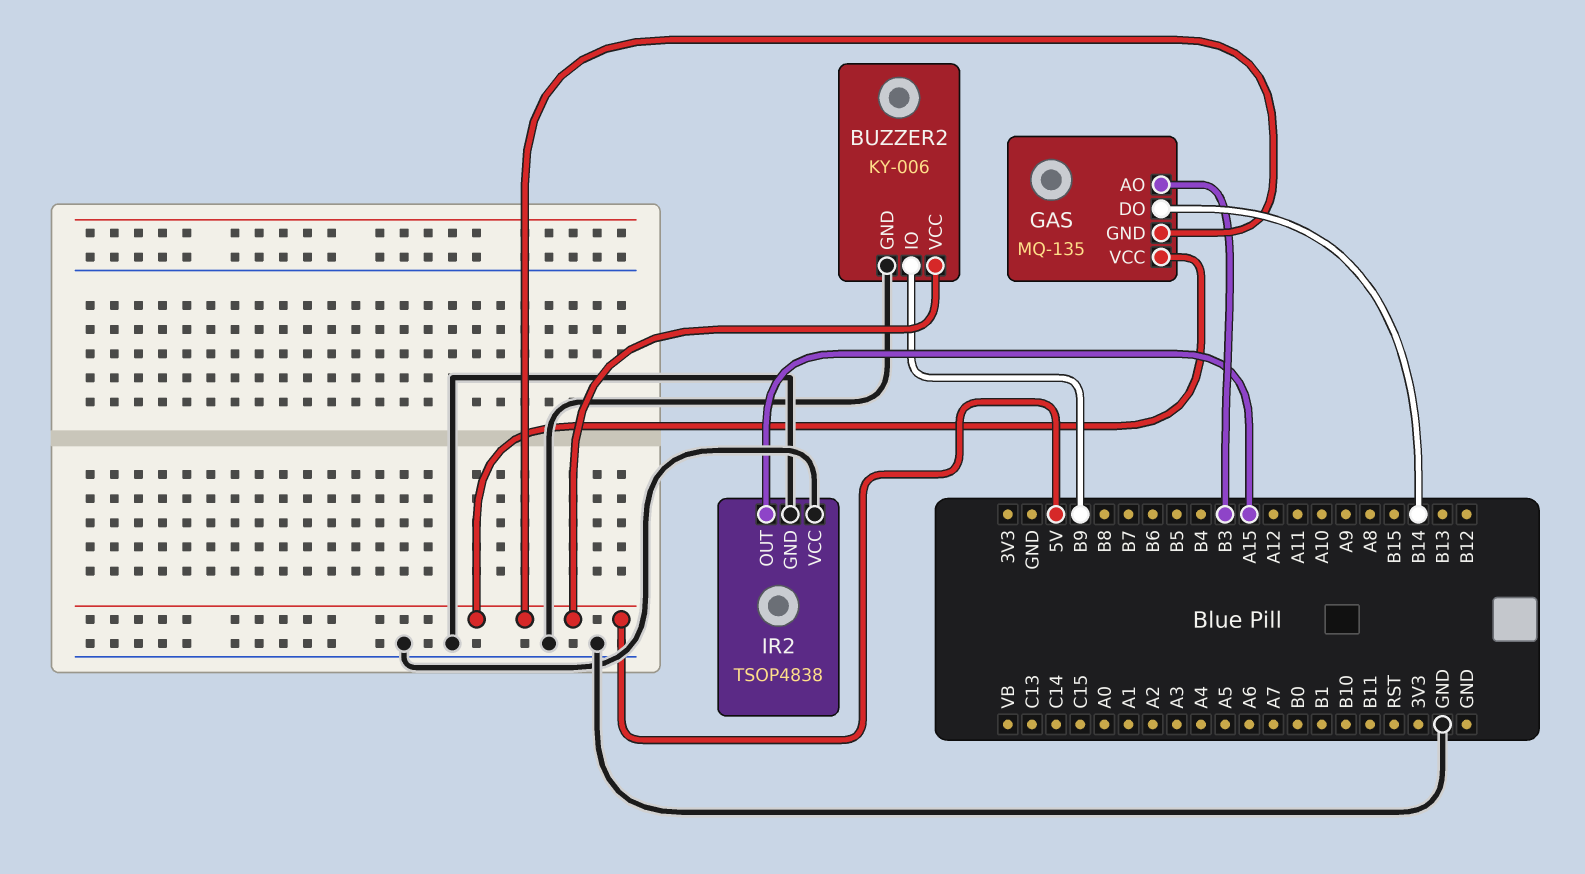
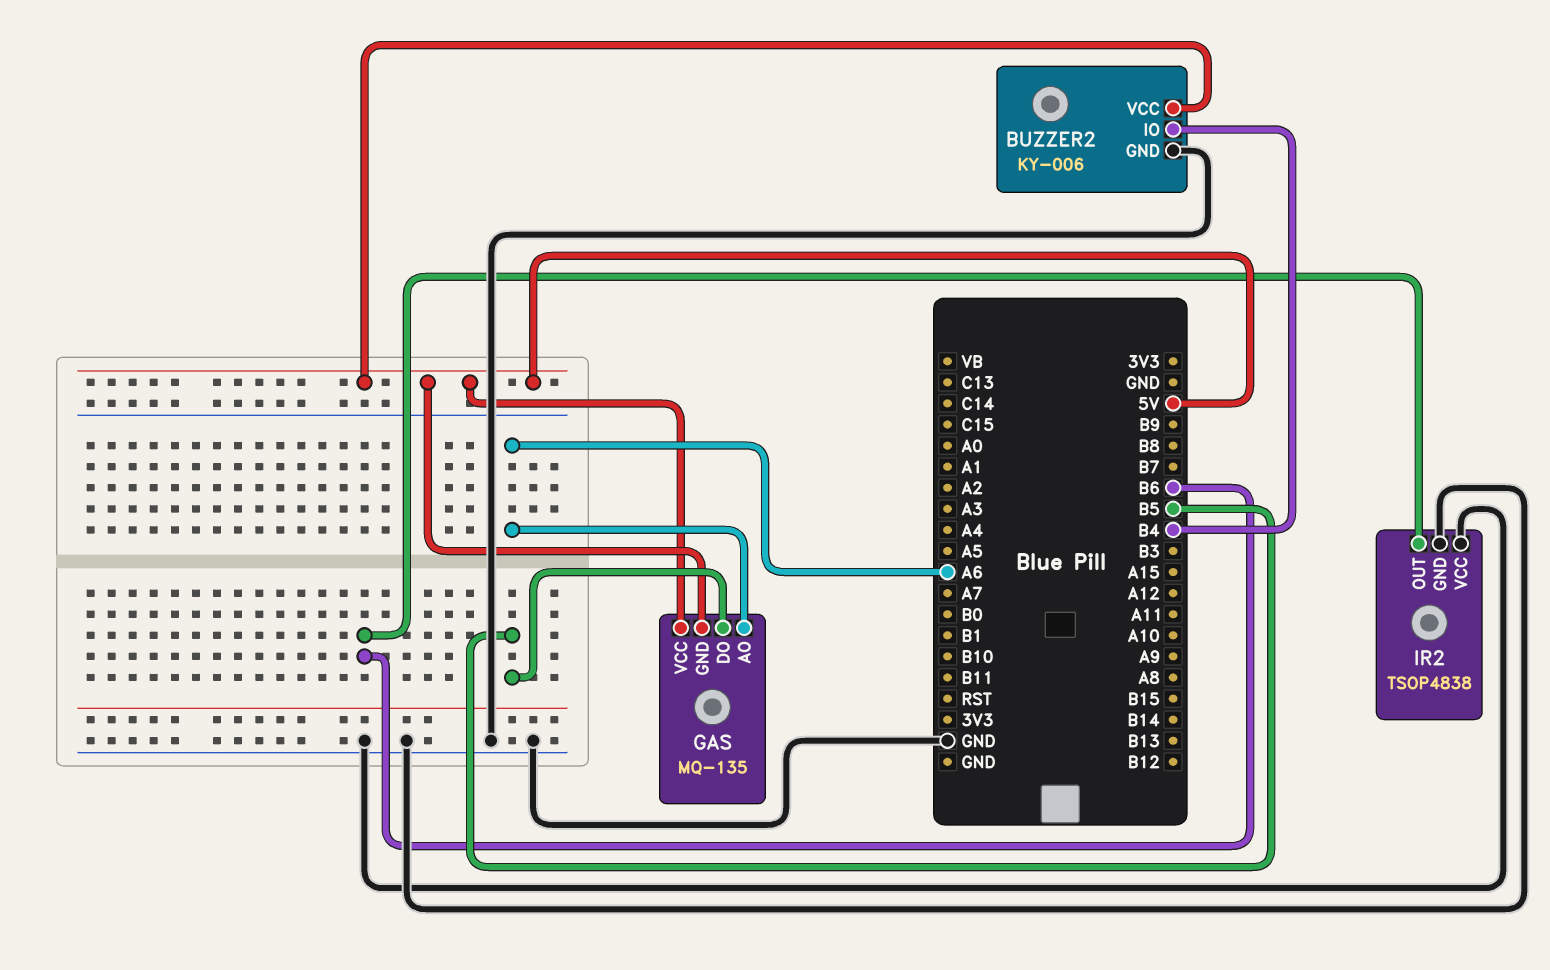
BUZZER2 pin IO: B9 -> B4
GAS pin AO: B3 -> A6
GAS pin DO: B14 -> B5
IR2 pin OUT: A15 -> B6

